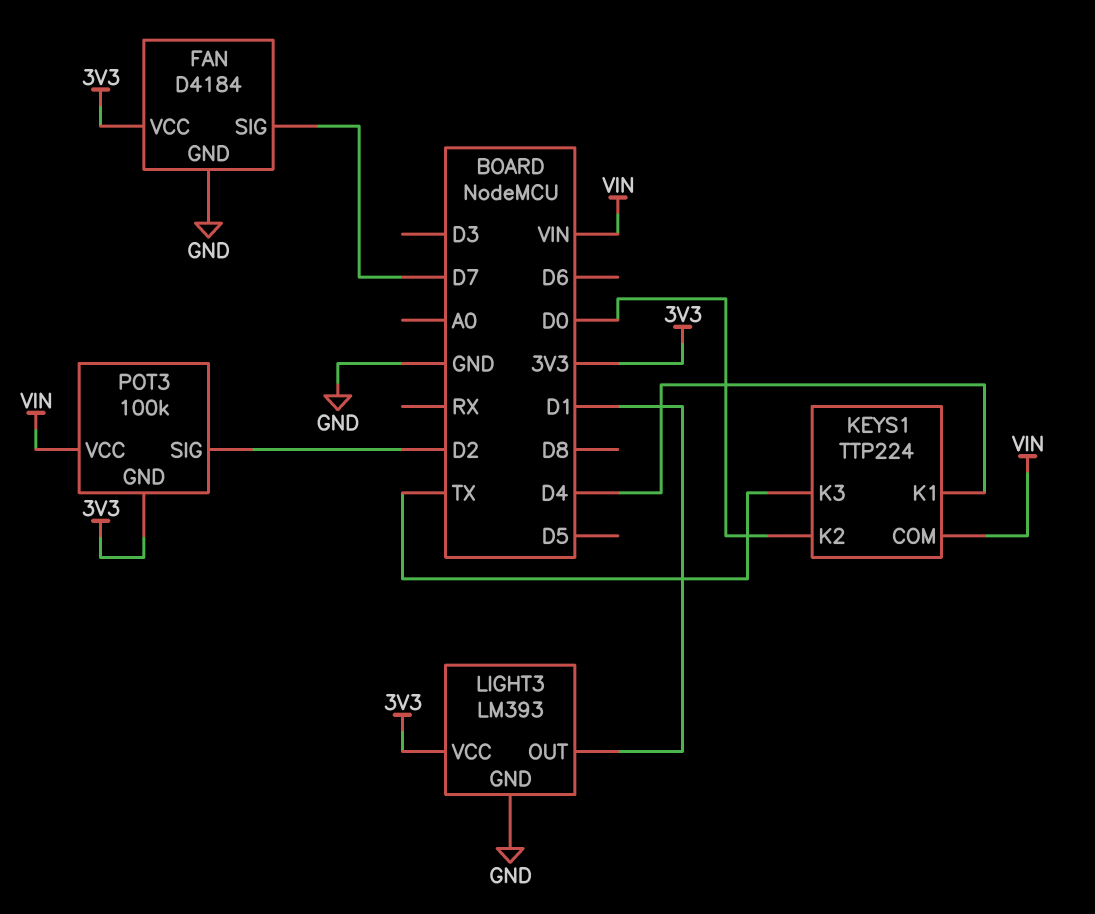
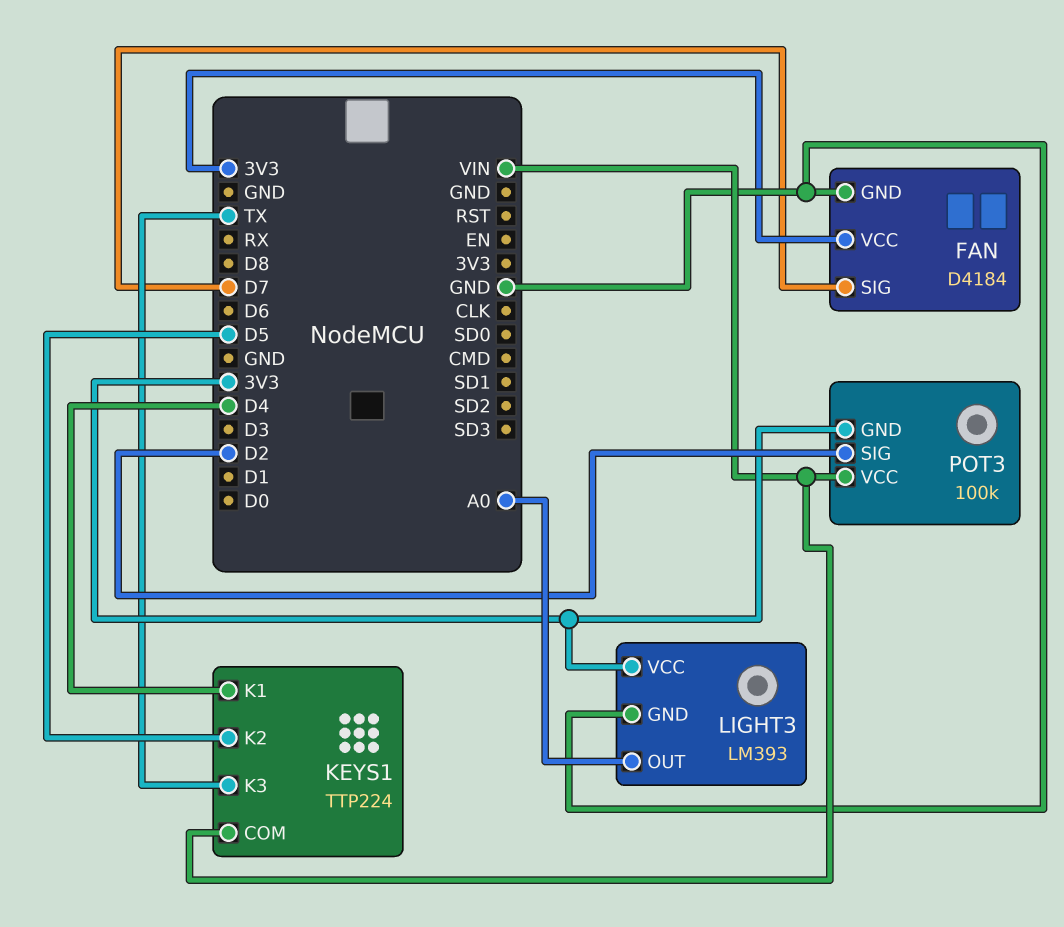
KEYS1 pin K2: D0 -> D5
LIGHT3 pin OUT: D1 -> A0

